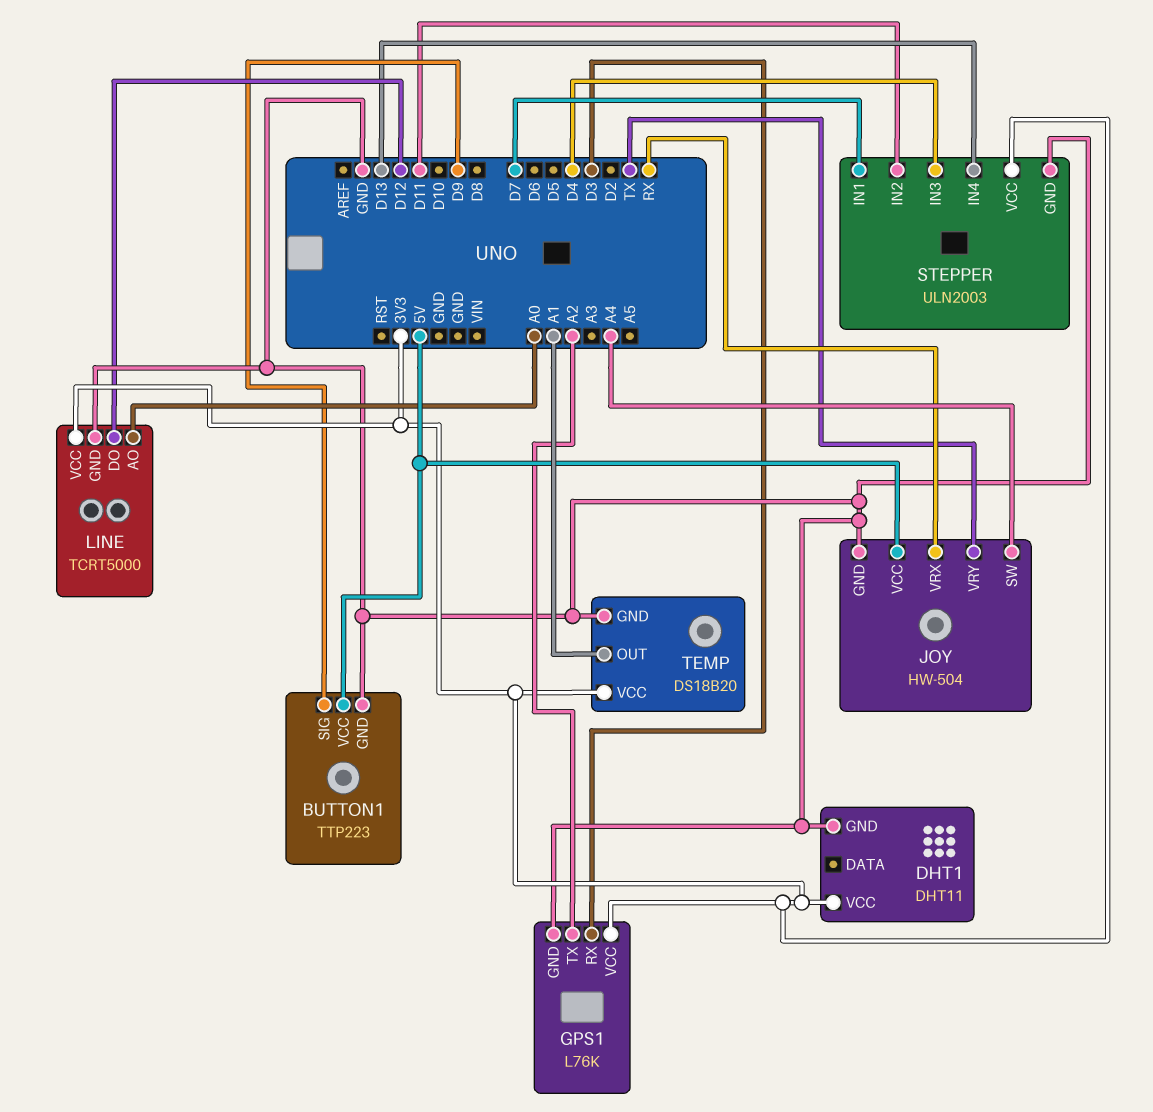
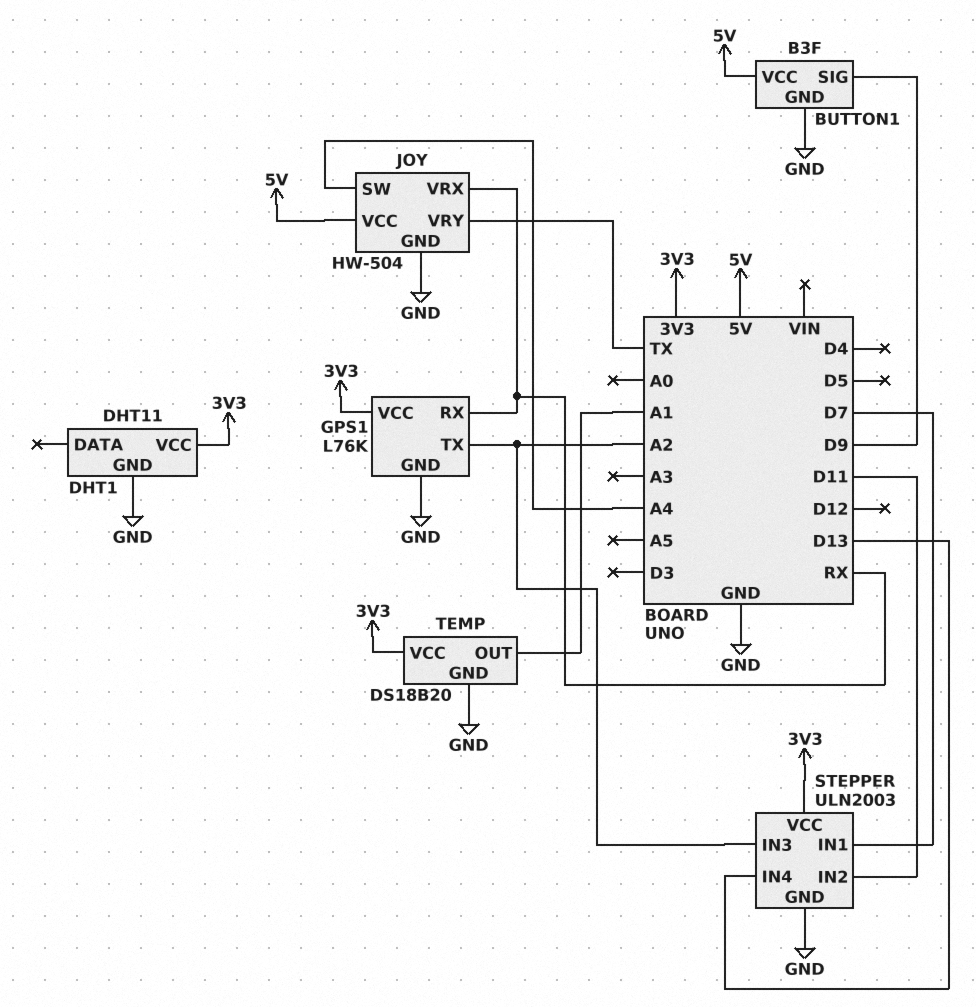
BUTTON1: TTP223 -> B3F
GPS1 pin RX: D3 -> RX
LINE: TCRT5000 -> none
LINE pin AO: A0 -> none
LINE pin DO: D12 -> none
LINE pin GND: GND -> none
LINE pin VCC: 3V3 -> none
STEPPER pin IN3: D4 -> A2

